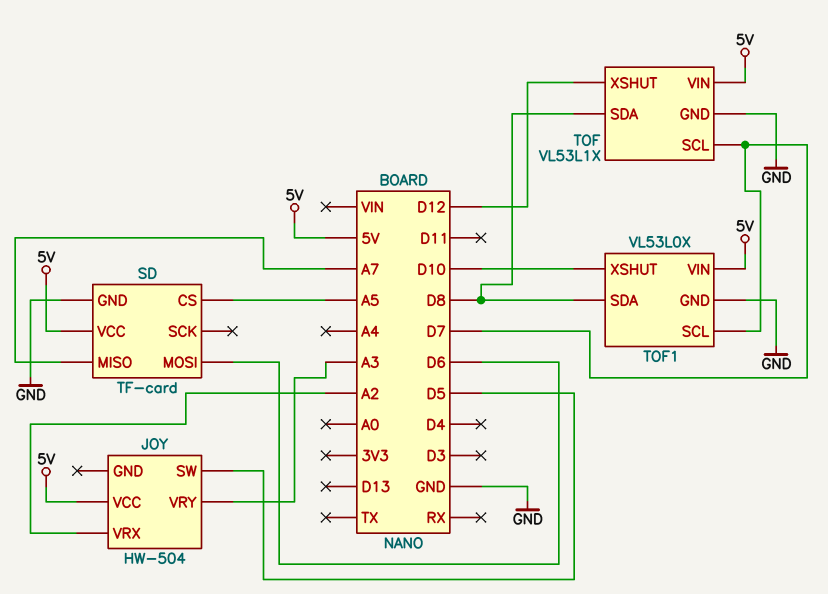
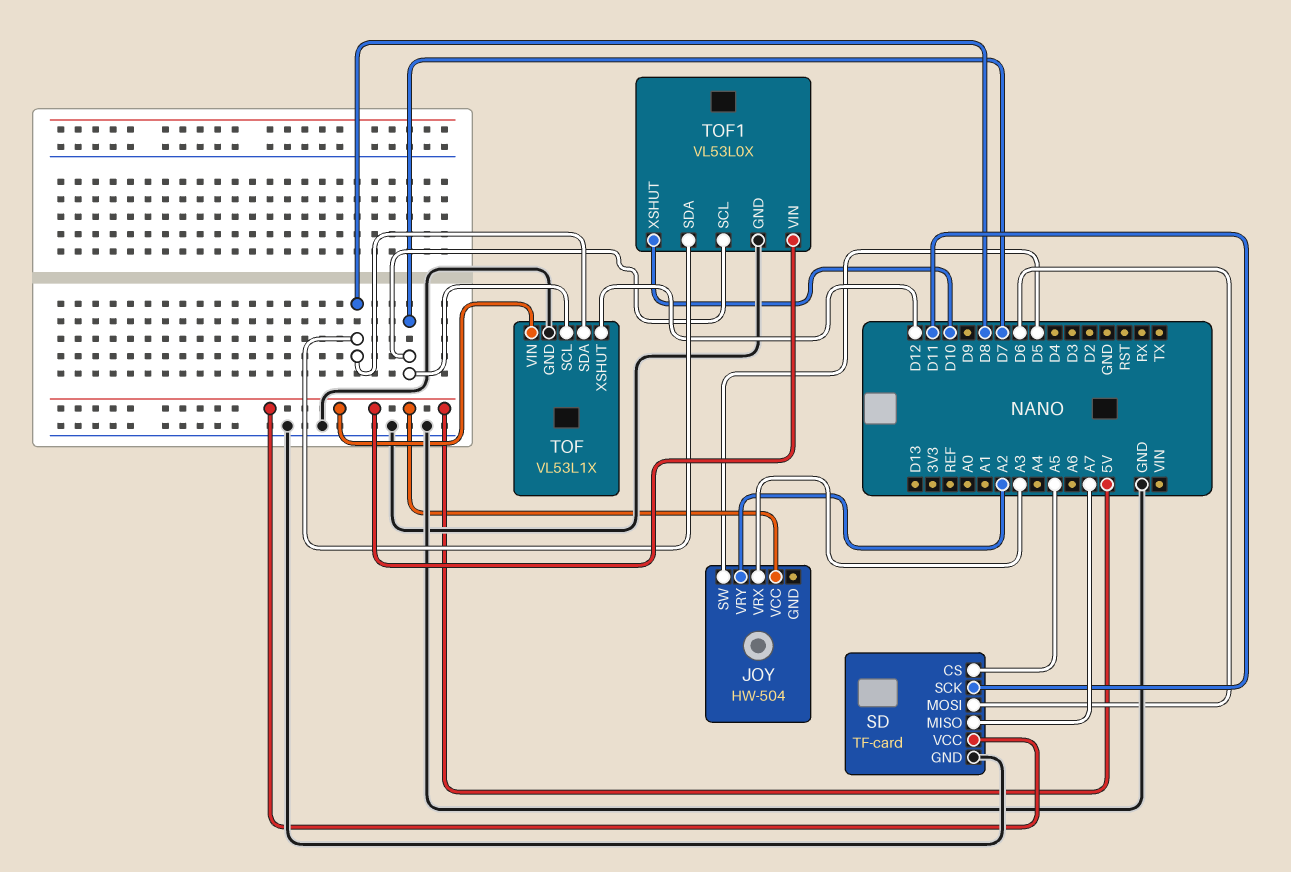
JOY pin VRX: A2 -> A3
JOY pin VRY: A3 -> A2
SD pin SCK: none -> D11

